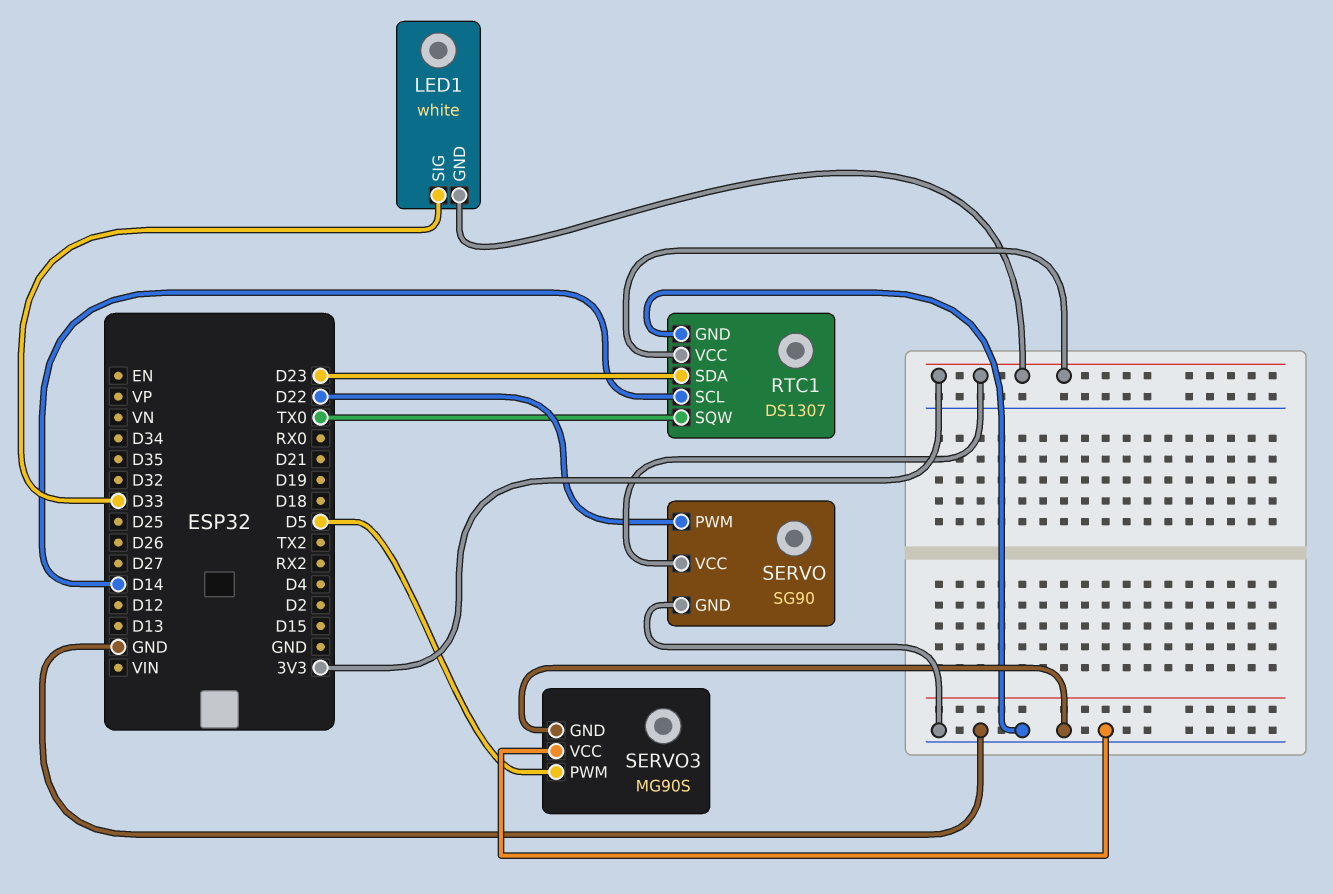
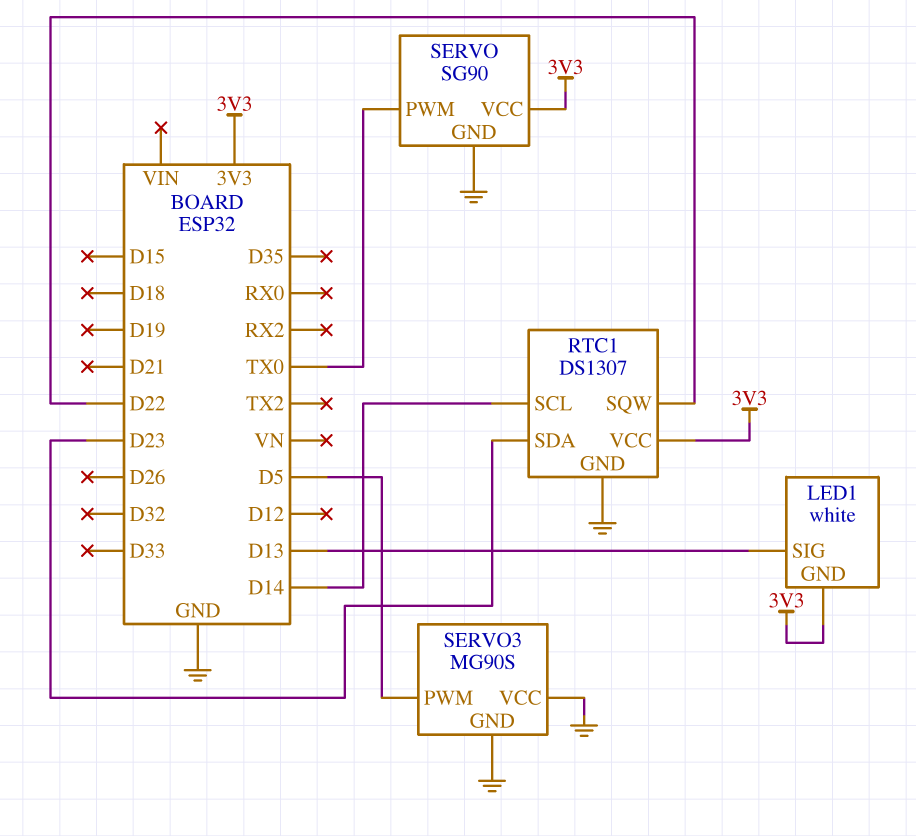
LED1 pin SIG: D33 -> D13
RTC1 pin SQW: TX0 -> D22
SERVO pin PWM: D22 -> TX0

